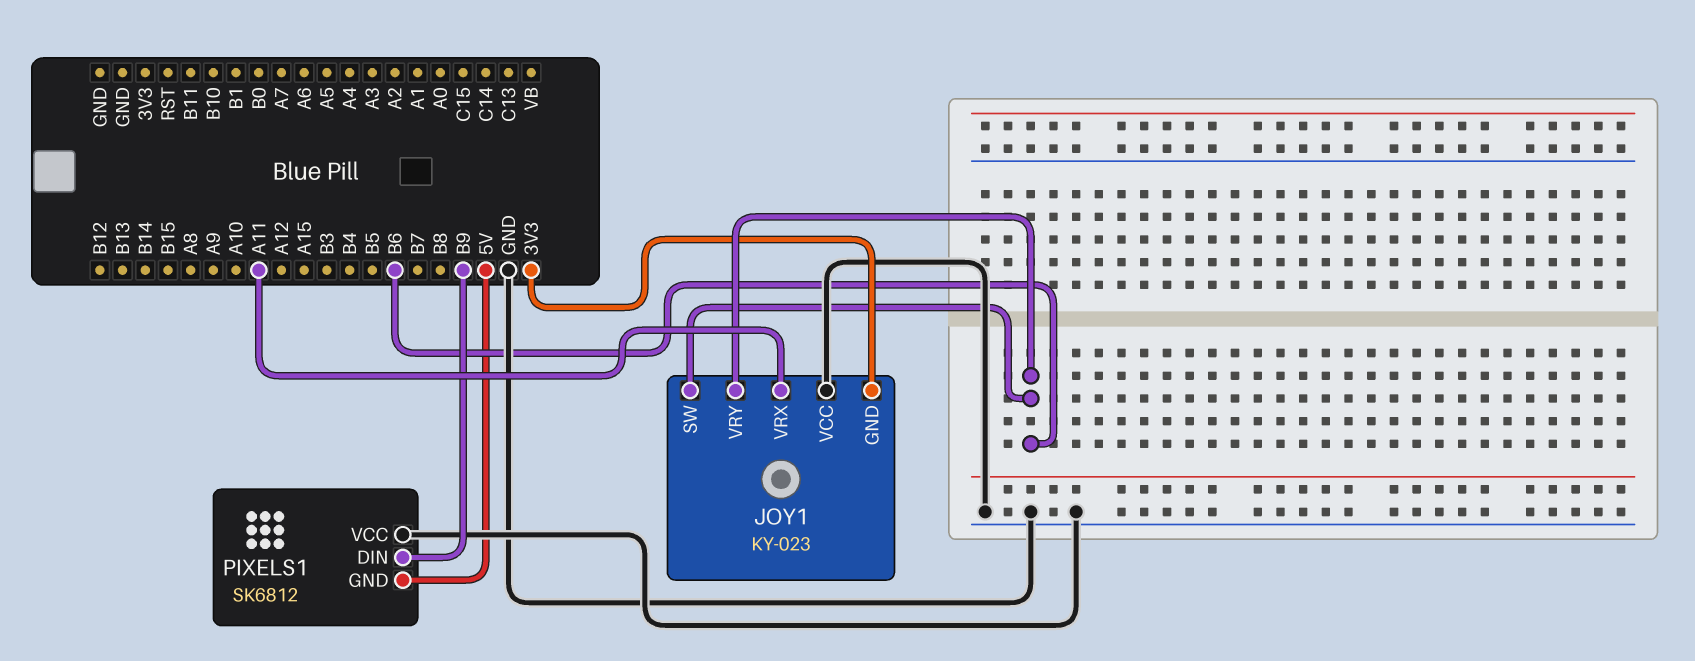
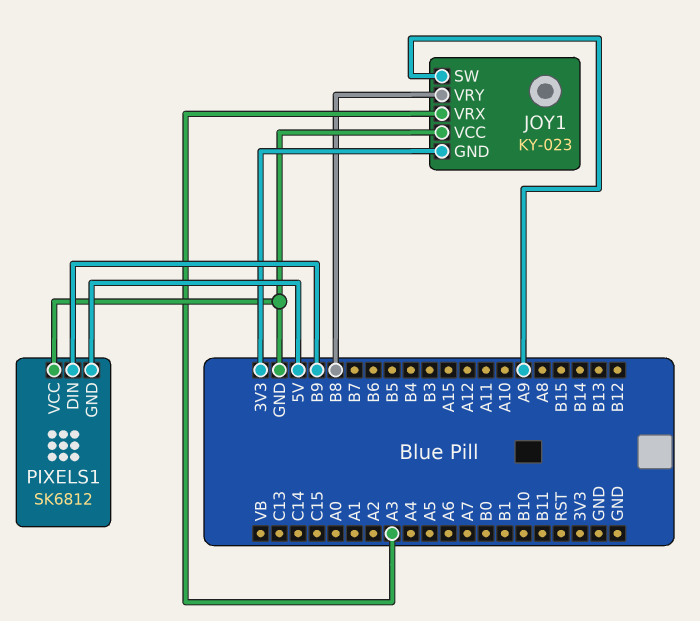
JOY1 pin SW: B6 -> A9
JOY1 pin VRX: A11 -> A3
JOY1 pin VRY: B6 -> B8

